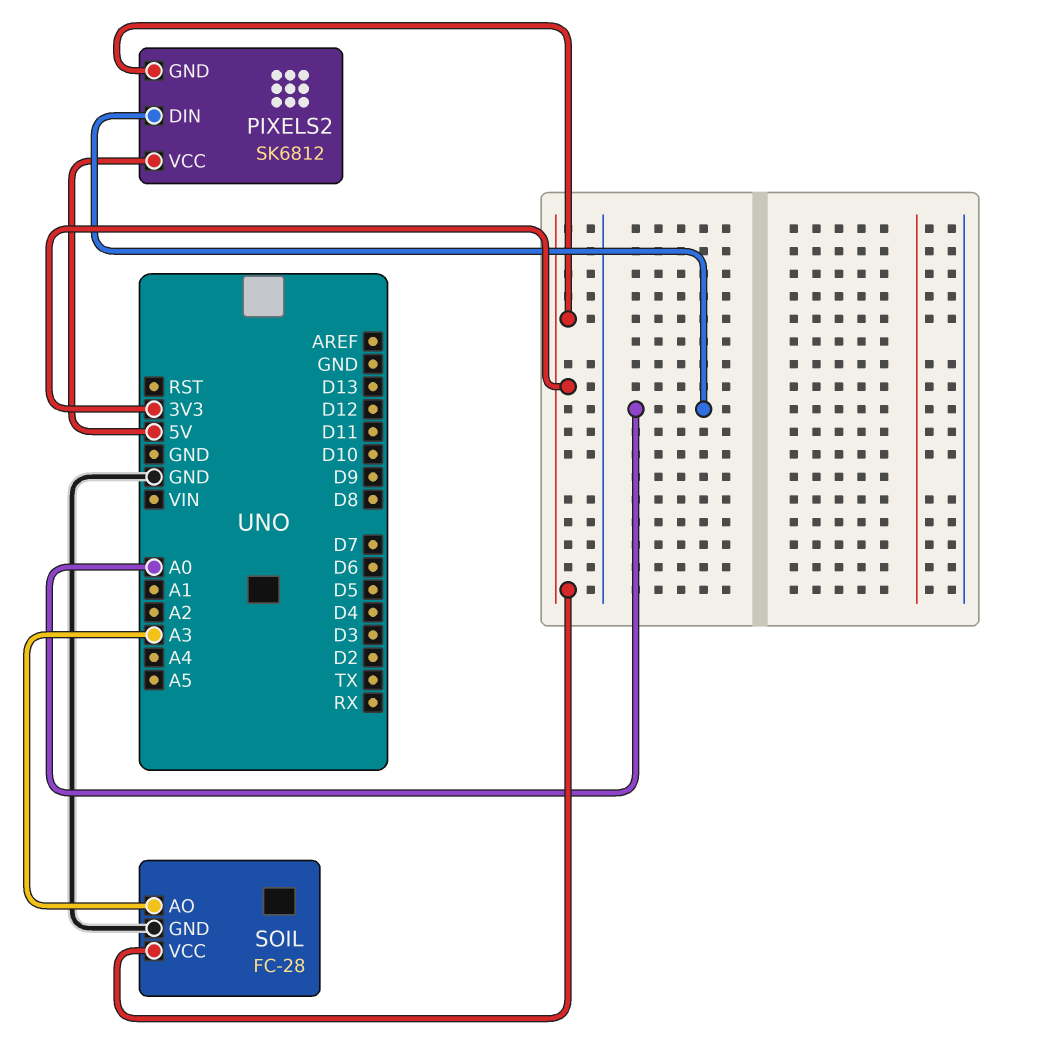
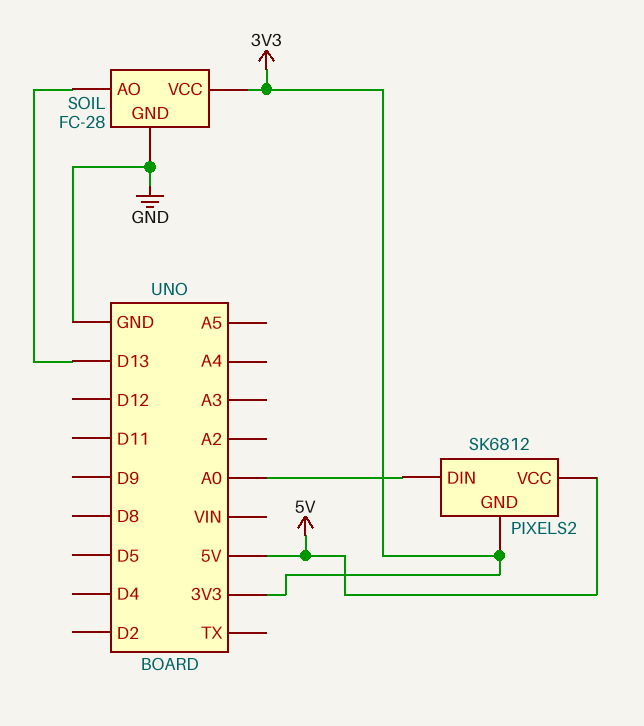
SOIL pin AO: A3 -> D13

